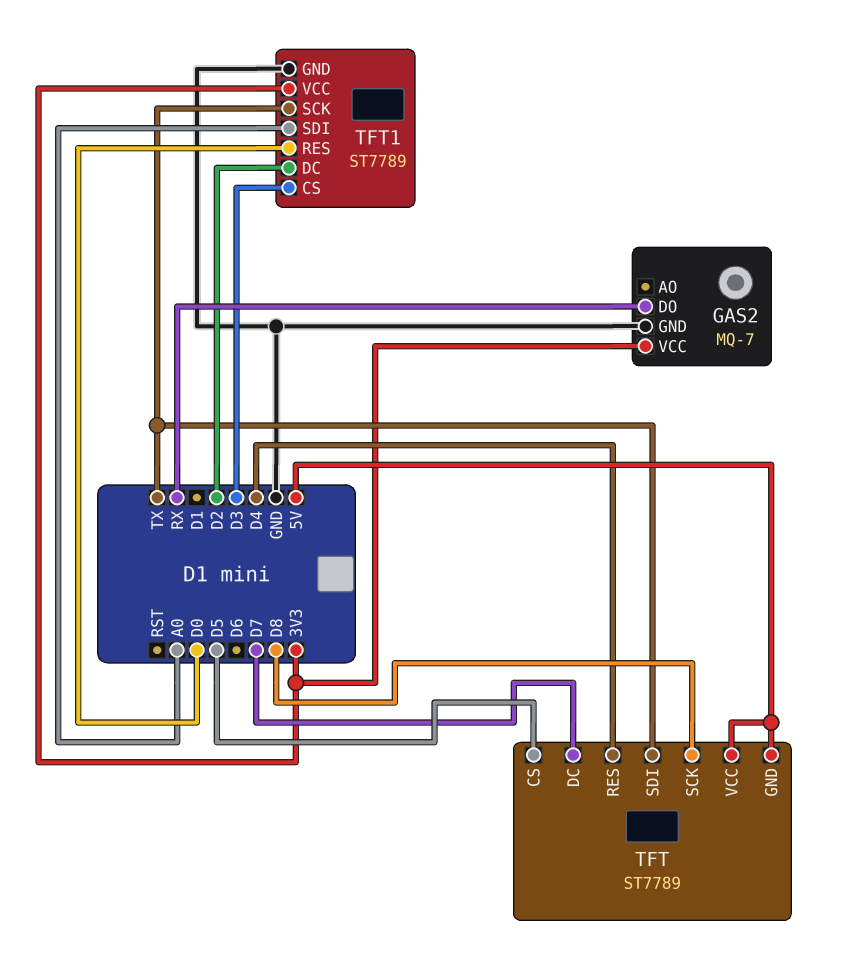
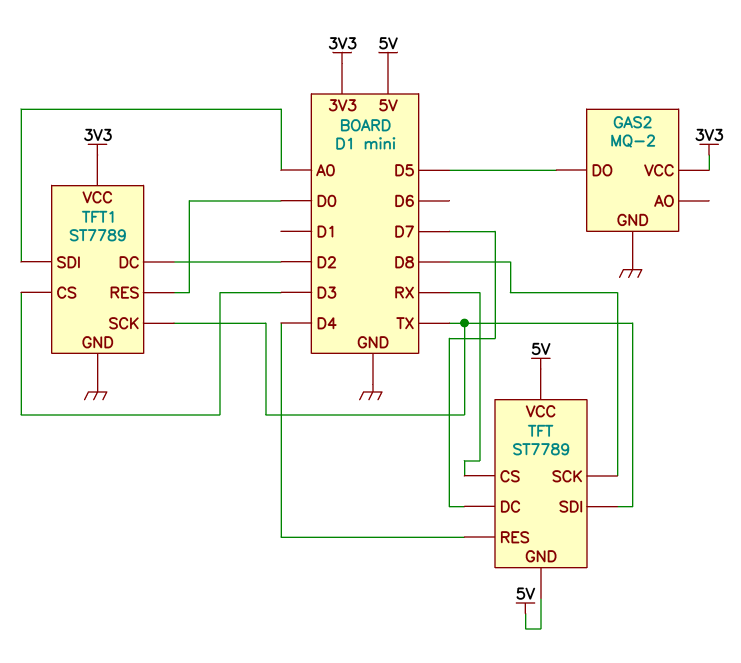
GAS2: MQ-7 -> MQ-2
GAS2 pin DO: RX -> D5
TFT pin CS: D5 -> RX

